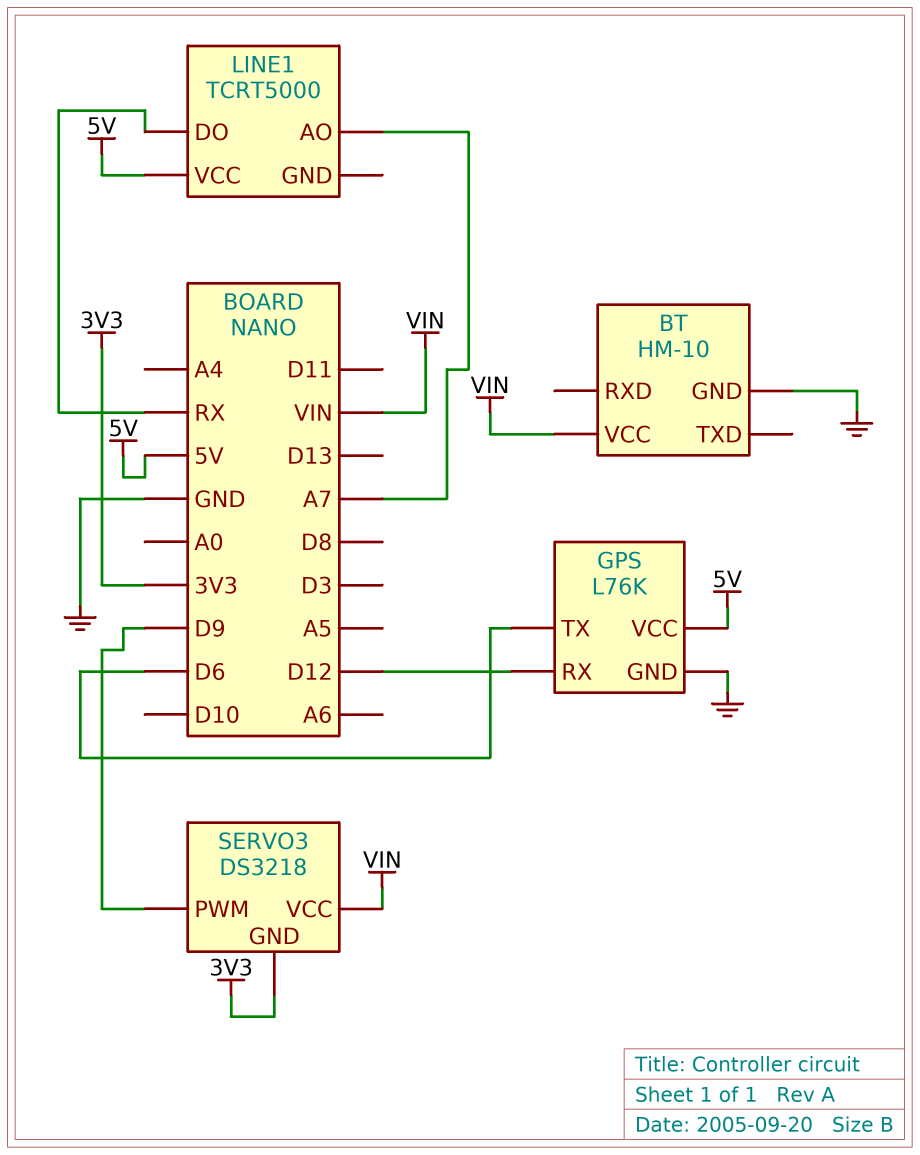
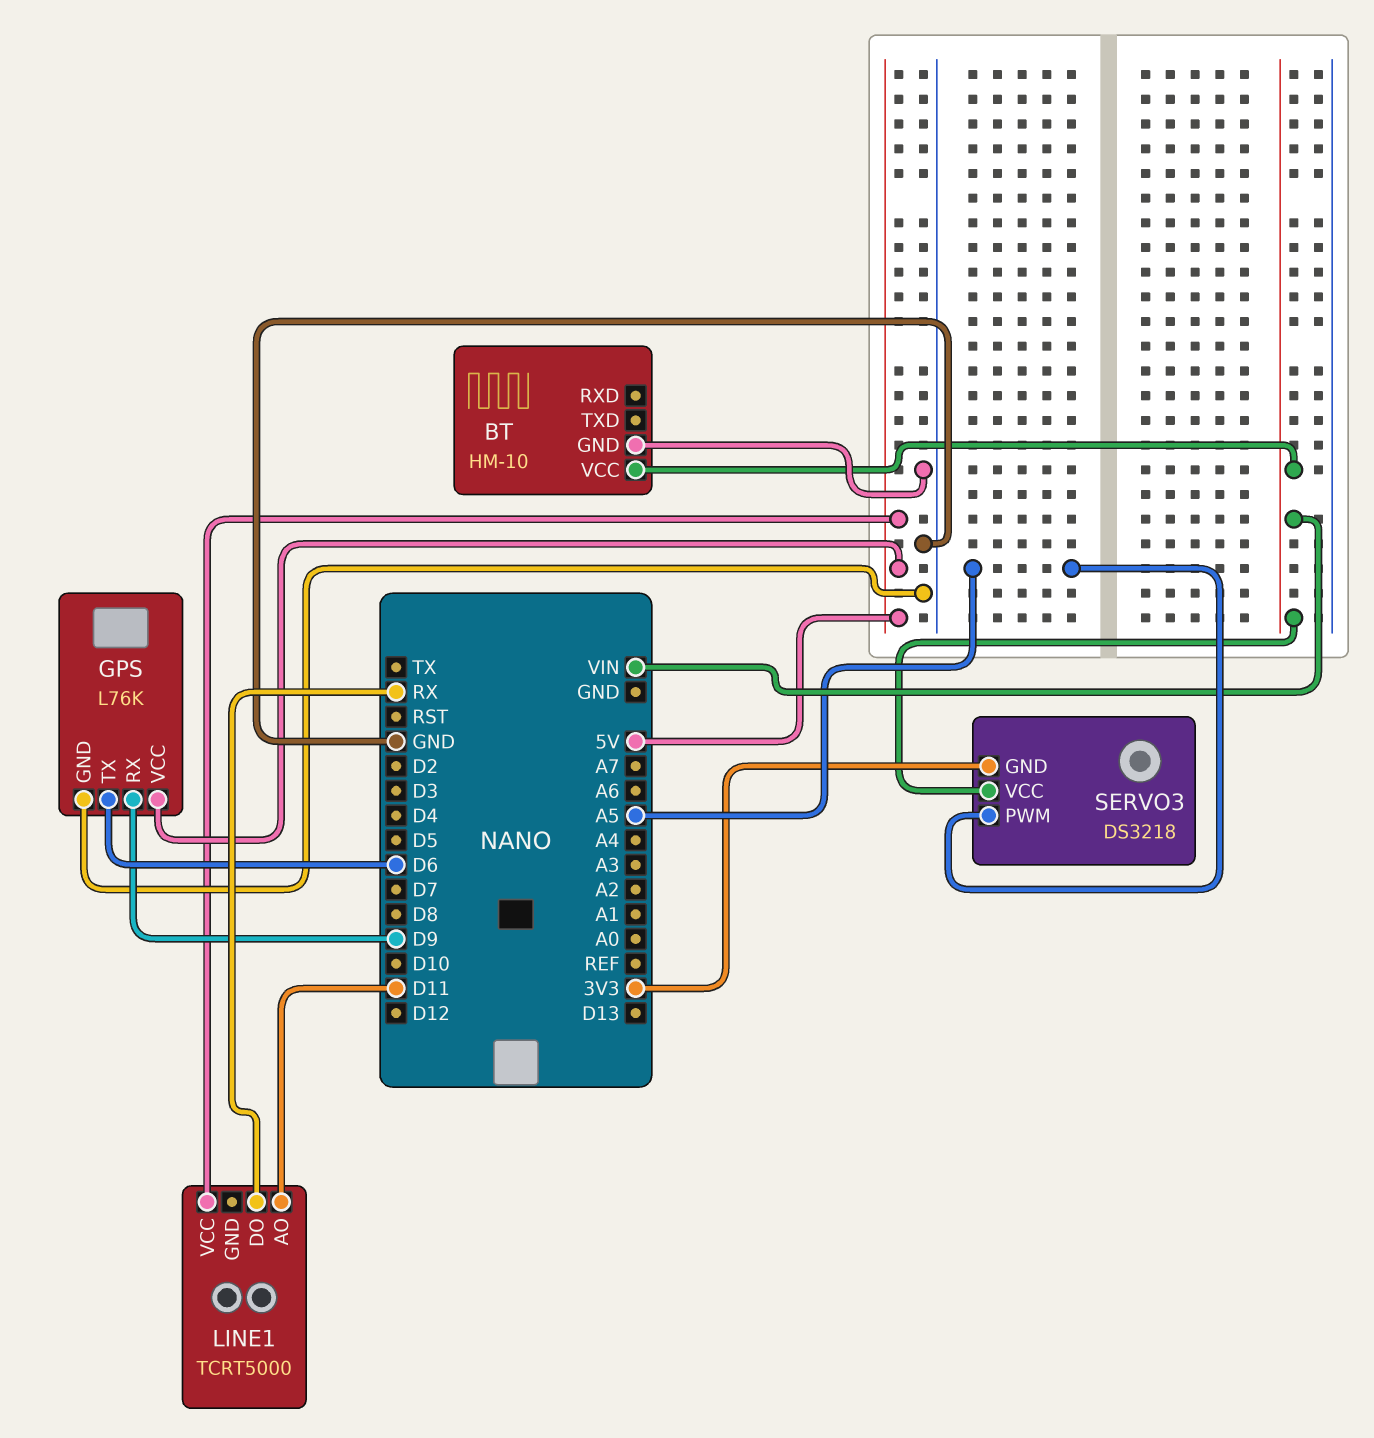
GPS pin RX: D12 -> D9
LINE1 pin AO: A7 -> D11
SERVO3 pin PWM: D9 -> A5

